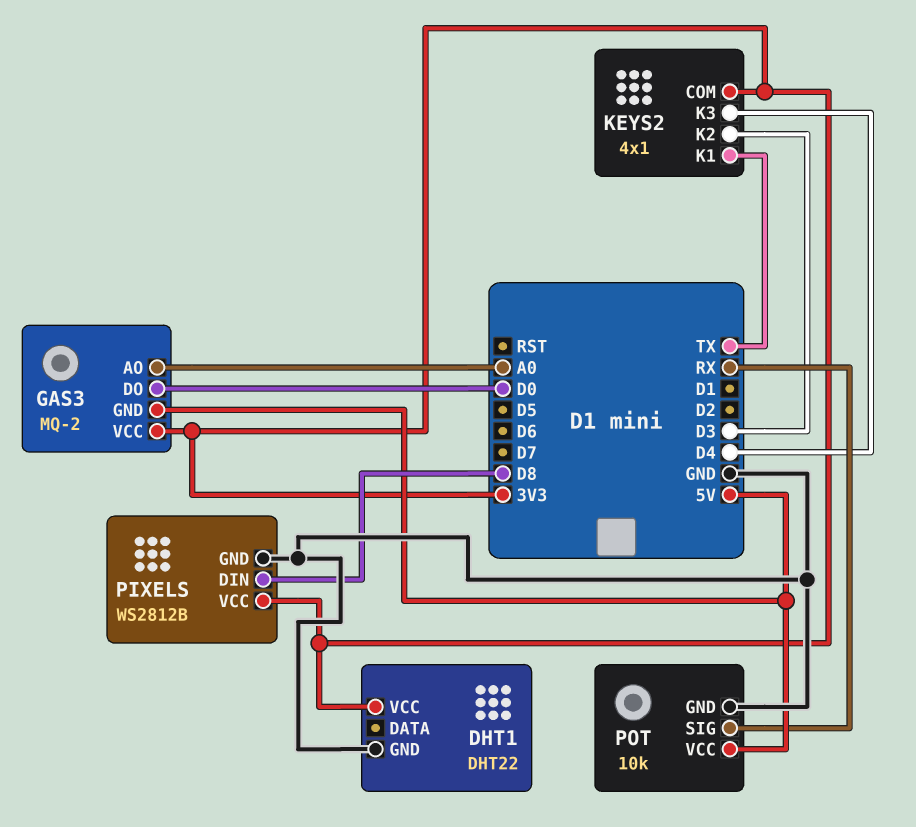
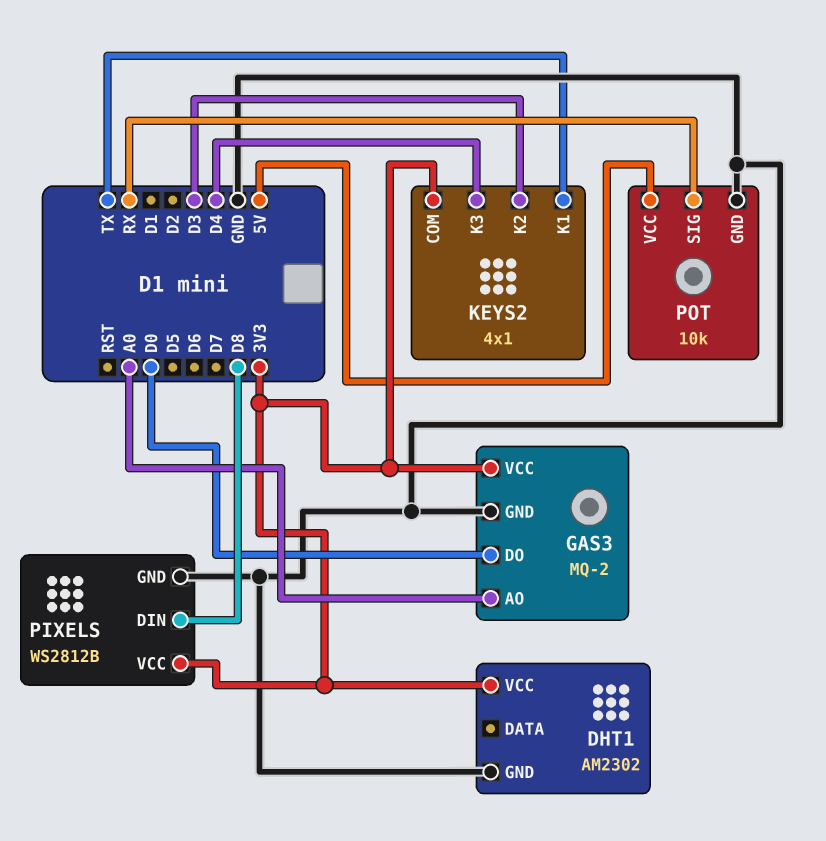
DHT1: DHT22 -> AM2302
GAS3 pin GND: 5V -> GND

